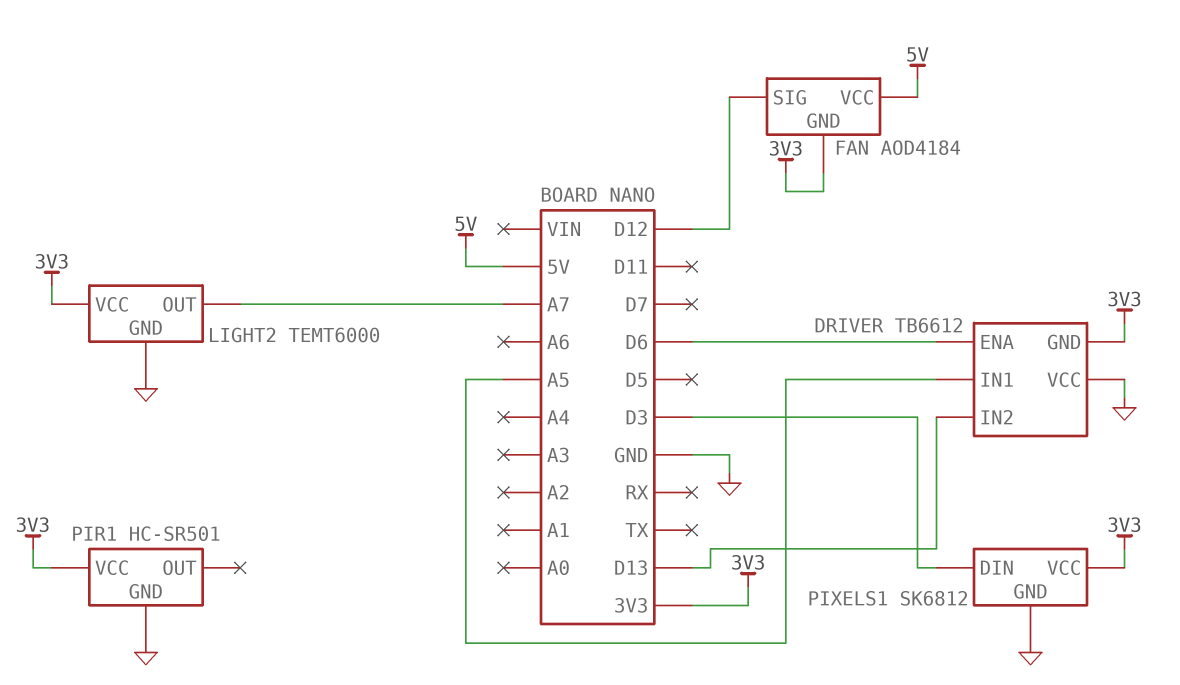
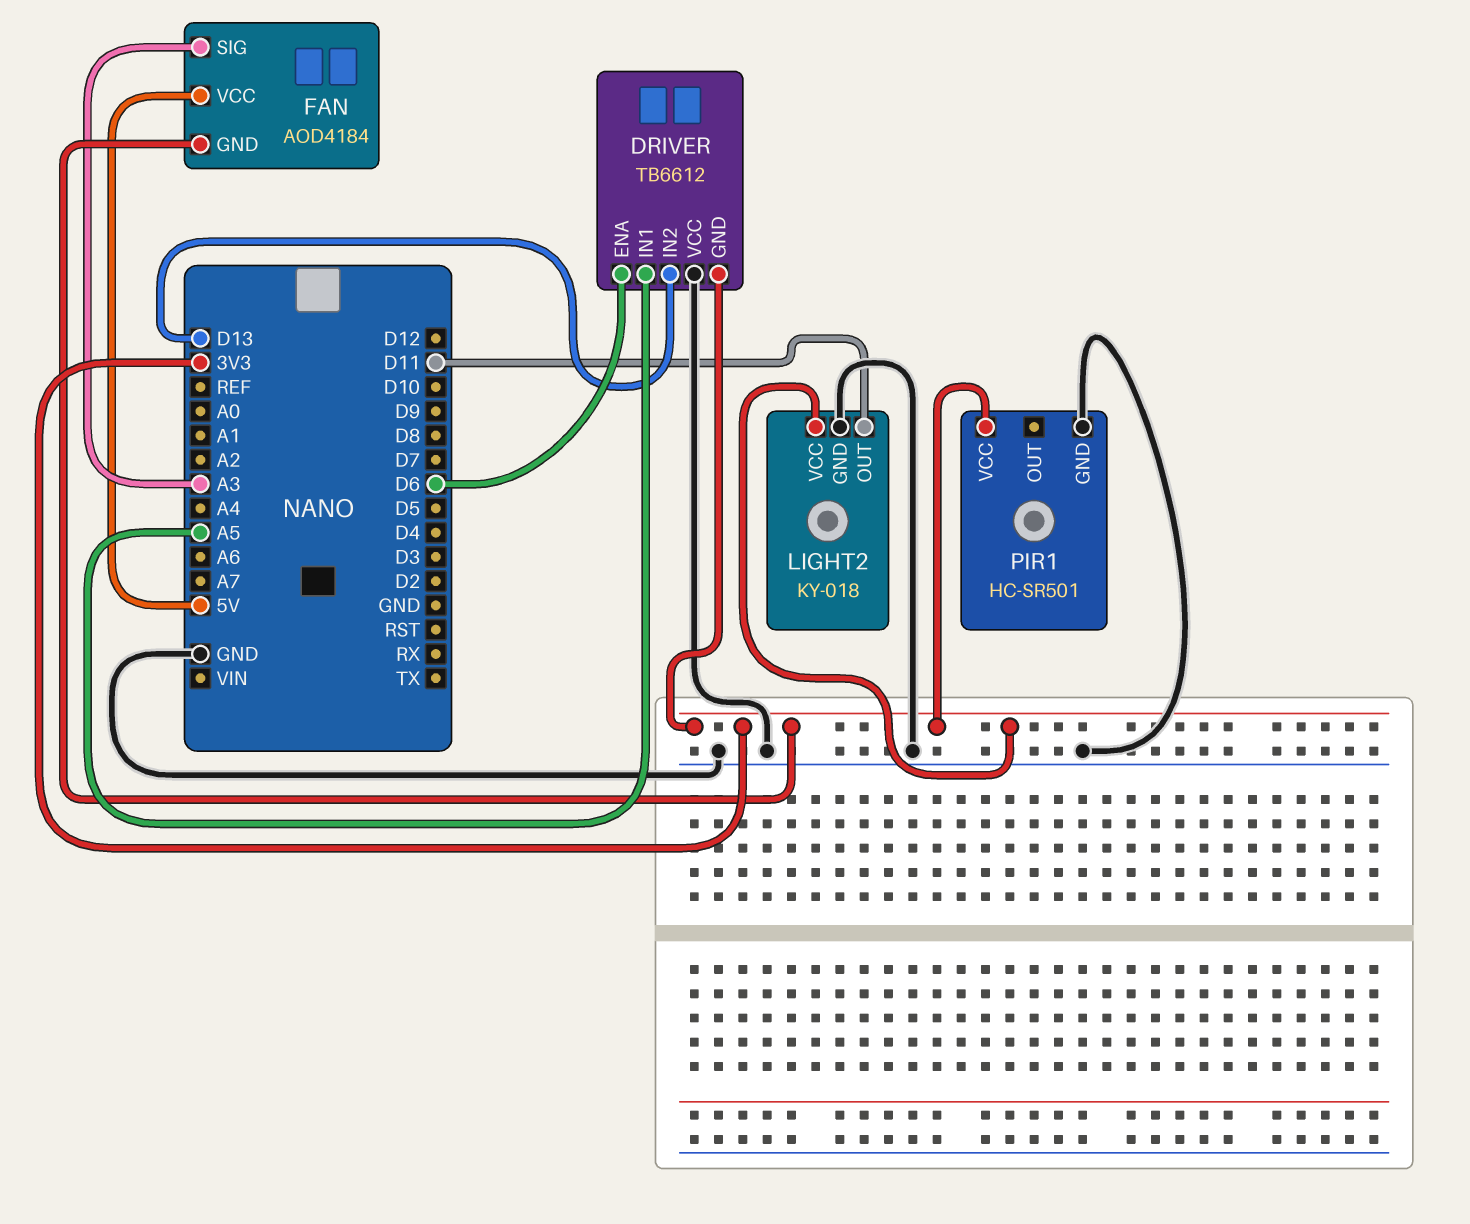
FAN pin SIG: D12 -> A3
LIGHT2: TEMT6000 -> KY-018
LIGHT2 pin OUT: A7 -> D11
PIXELS1: SK6812 -> none
PIXELS1 pin DIN: D3 -> none
PIXELS1 pin GND: GND -> none
PIXELS1 pin VCC: 3V3 -> none

